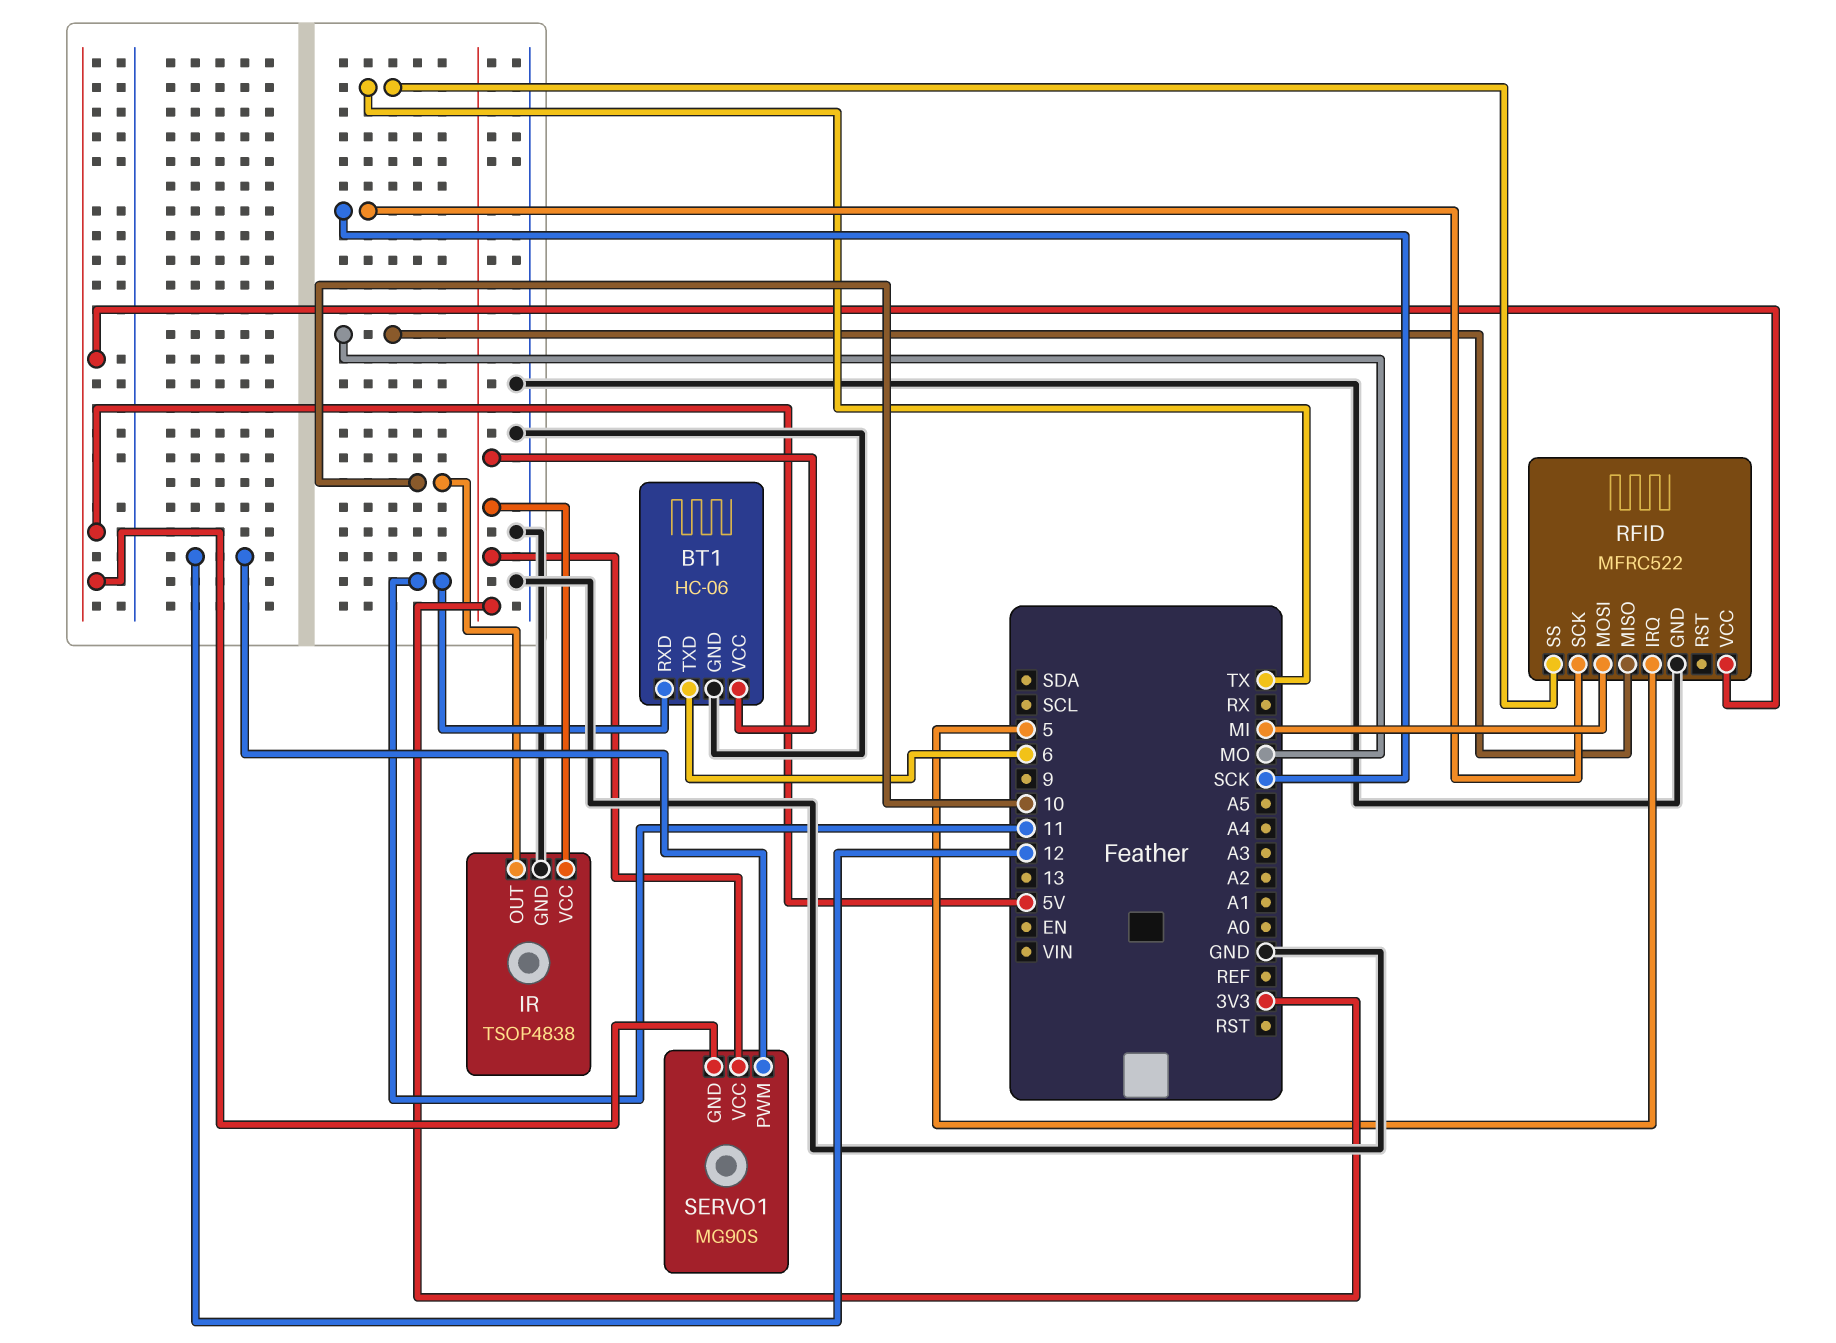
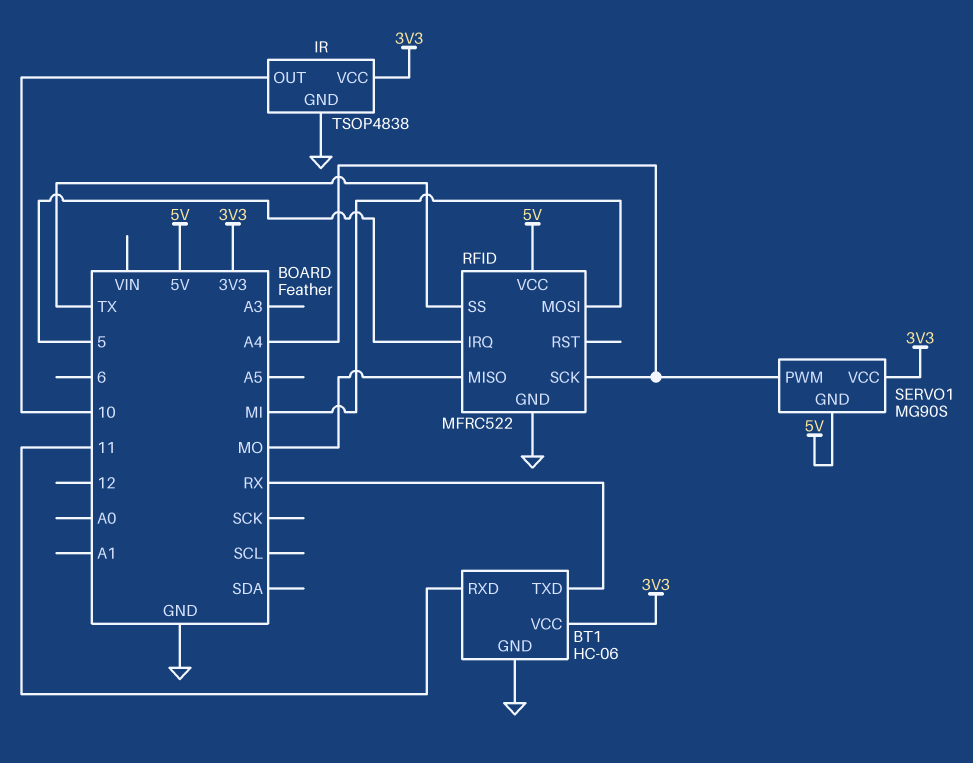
BT1 pin TXD: 6 -> RX
RFID pin SCK: SCK -> A4
SERVO1 pin PWM: 12 -> A4

